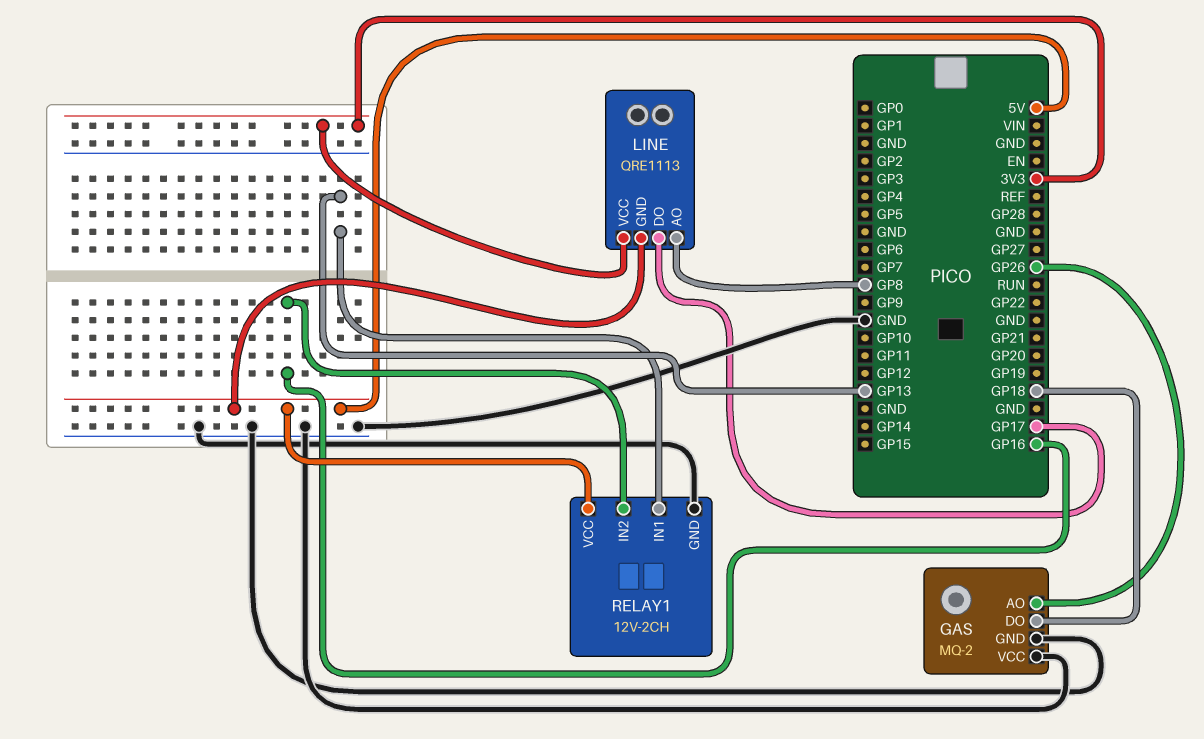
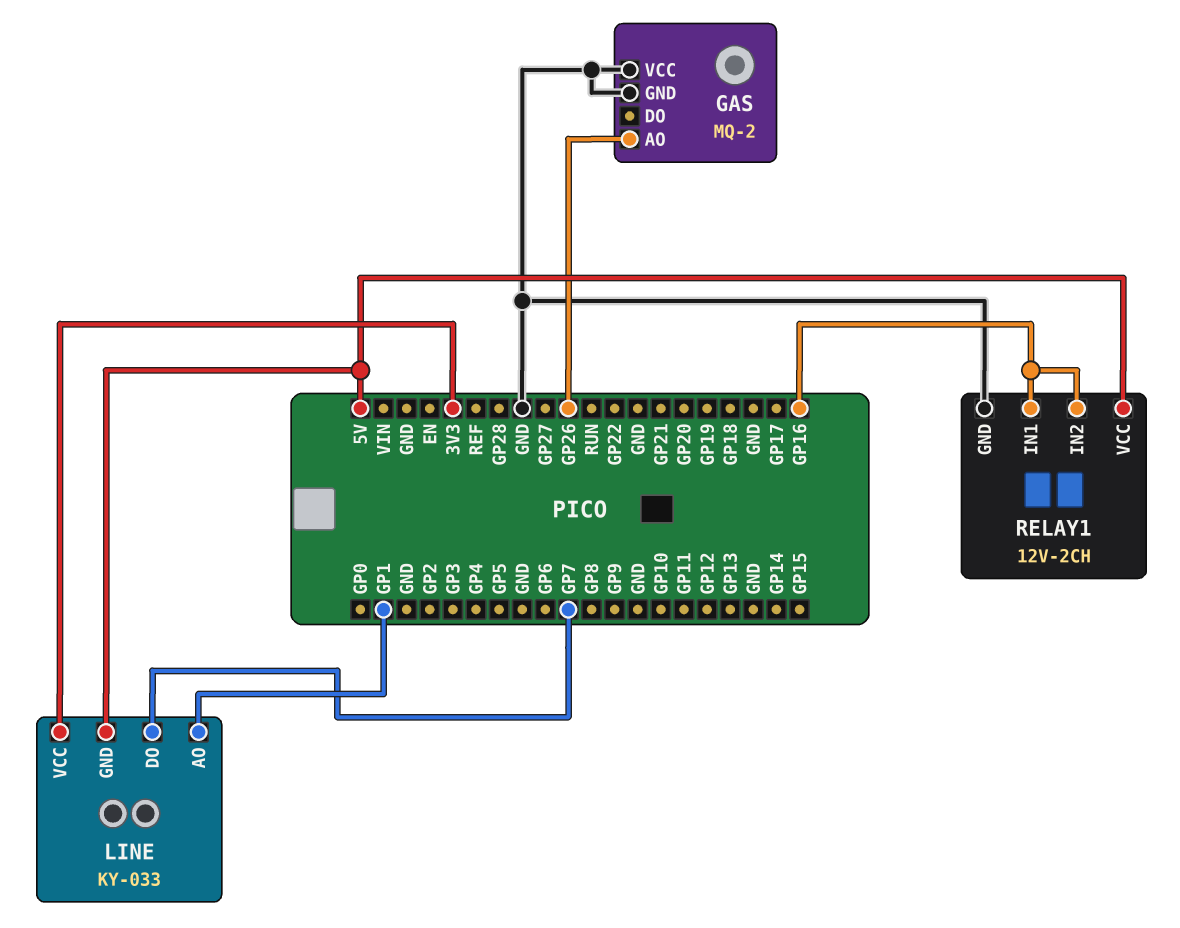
GAS pin DO: GP18 -> none
LINE: QRE1113 -> KY-033
LINE pin AO: GP8 -> GP1
LINE pin DO: GP17 -> GP7
RELAY1 pin IN1: GP13 -> GP16

